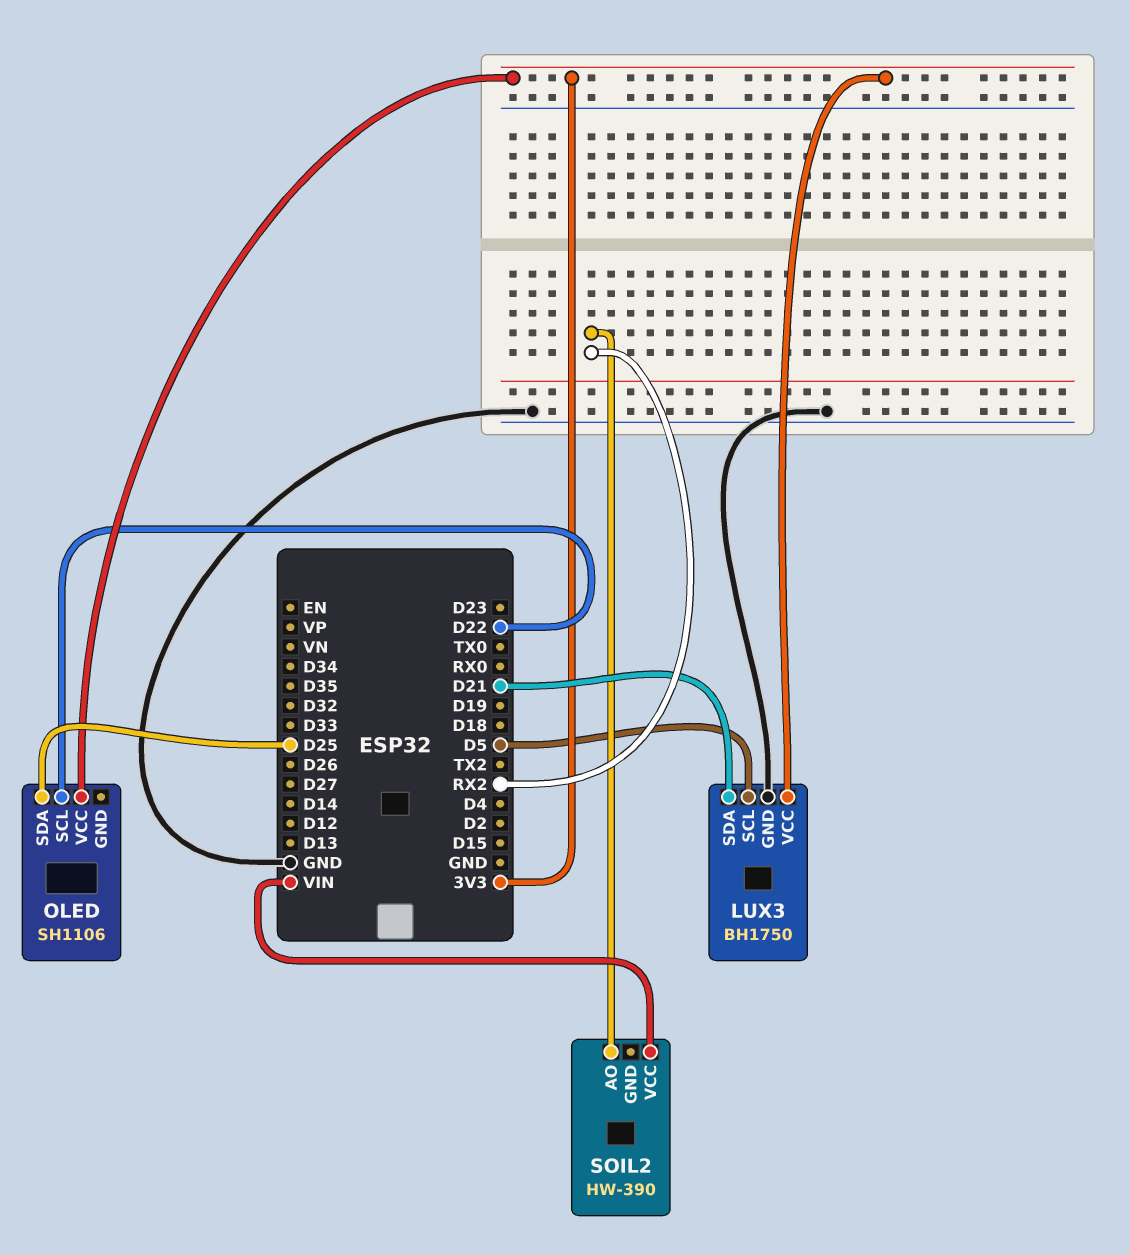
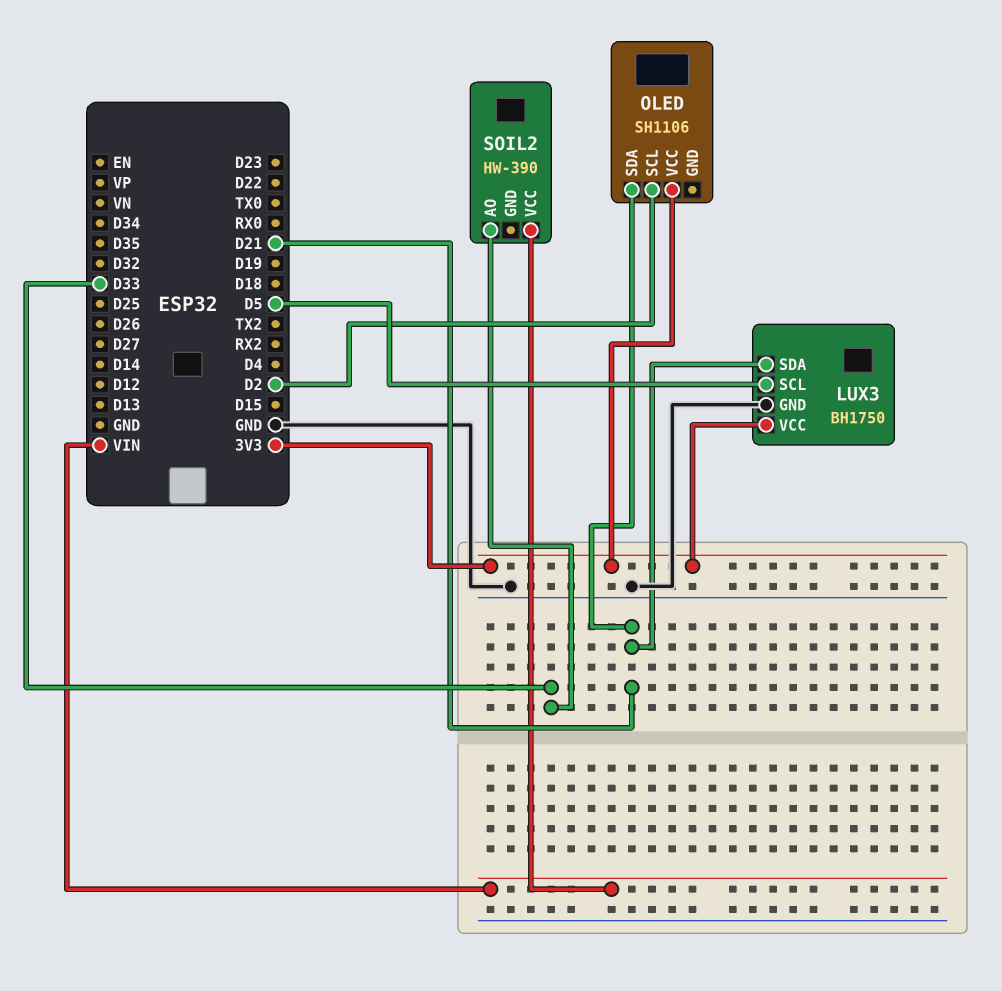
OLED pin SCL: D22 -> D2
OLED pin SDA: D25 -> D21
SOIL2 pin AO: RX2 -> D33

